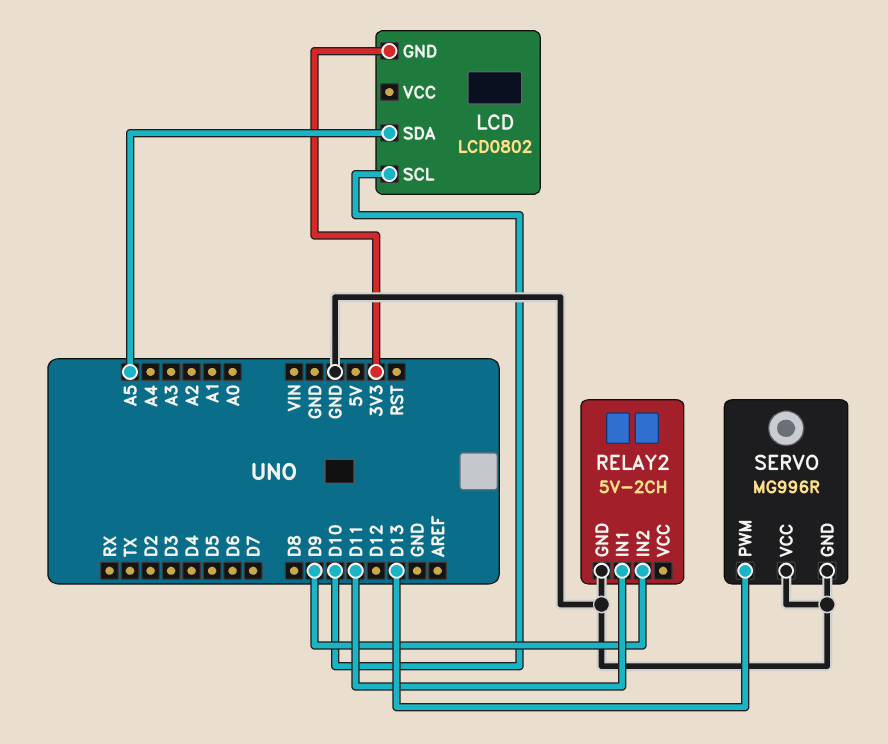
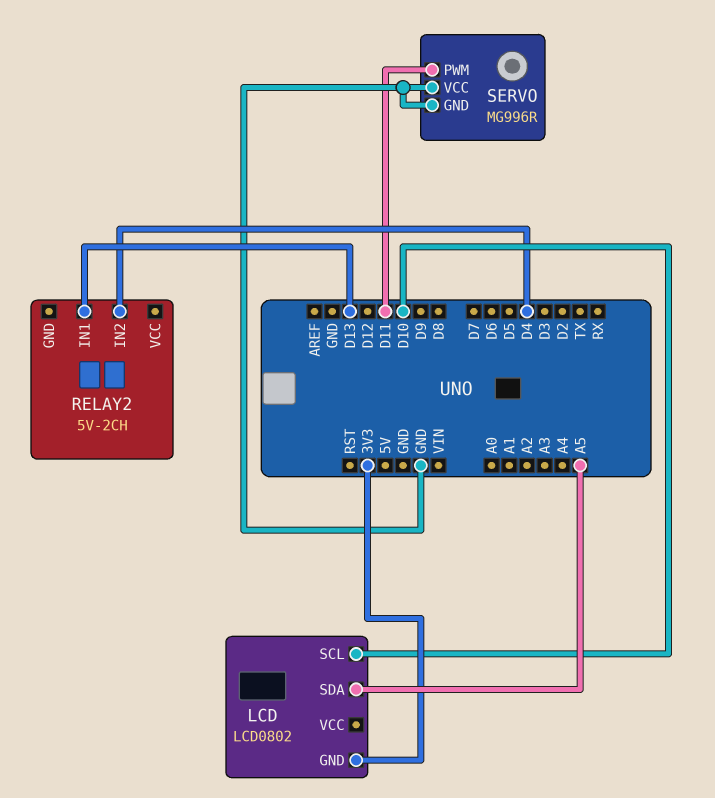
RELAY2 pin GND: GND -> none
RELAY2 pin IN1: D11 -> D13
RELAY2 pin IN2: D9 -> D4
SERVO pin PWM: D13 -> D11

